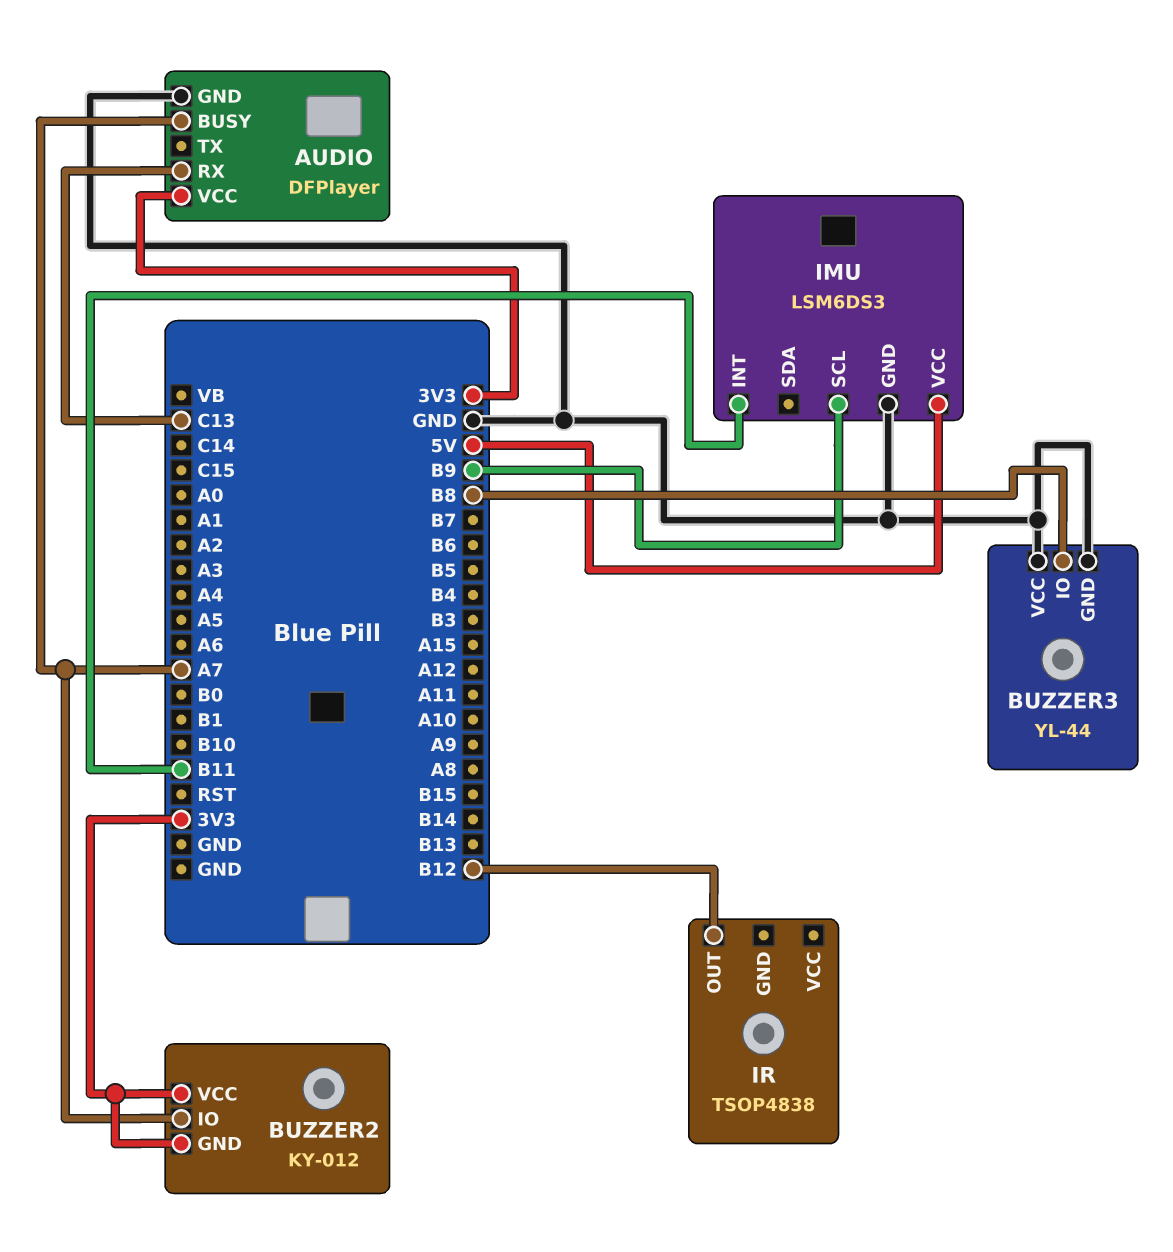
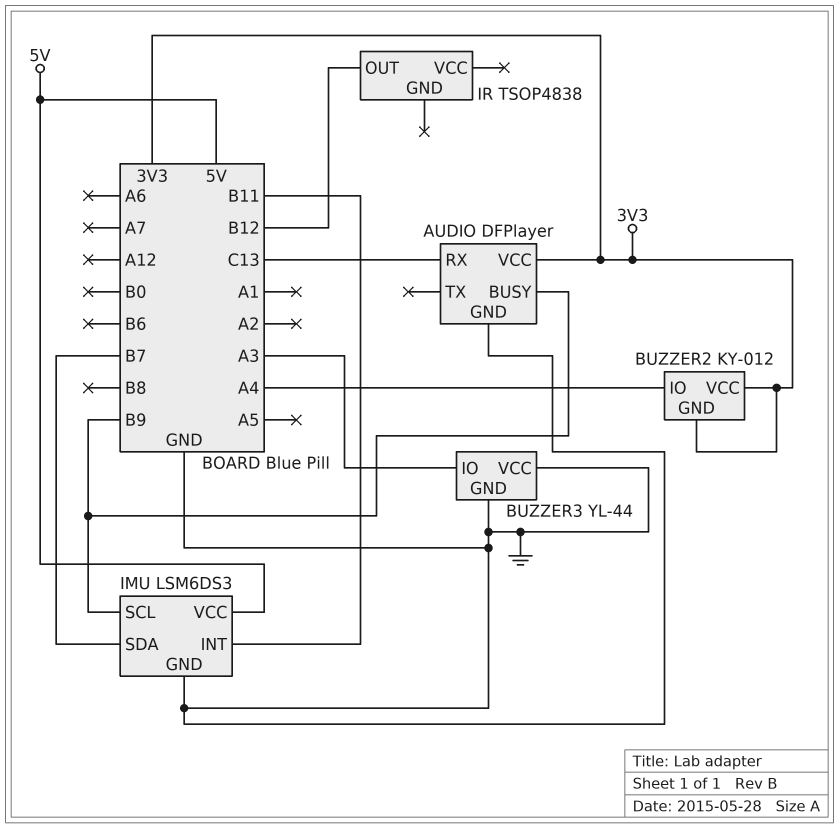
AUDIO pin BUSY: A7 -> B9
BUZZER2 pin IO: A7 -> A4
BUZZER3 pin IO: B8 -> A3
IMU pin SDA: none -> B7

